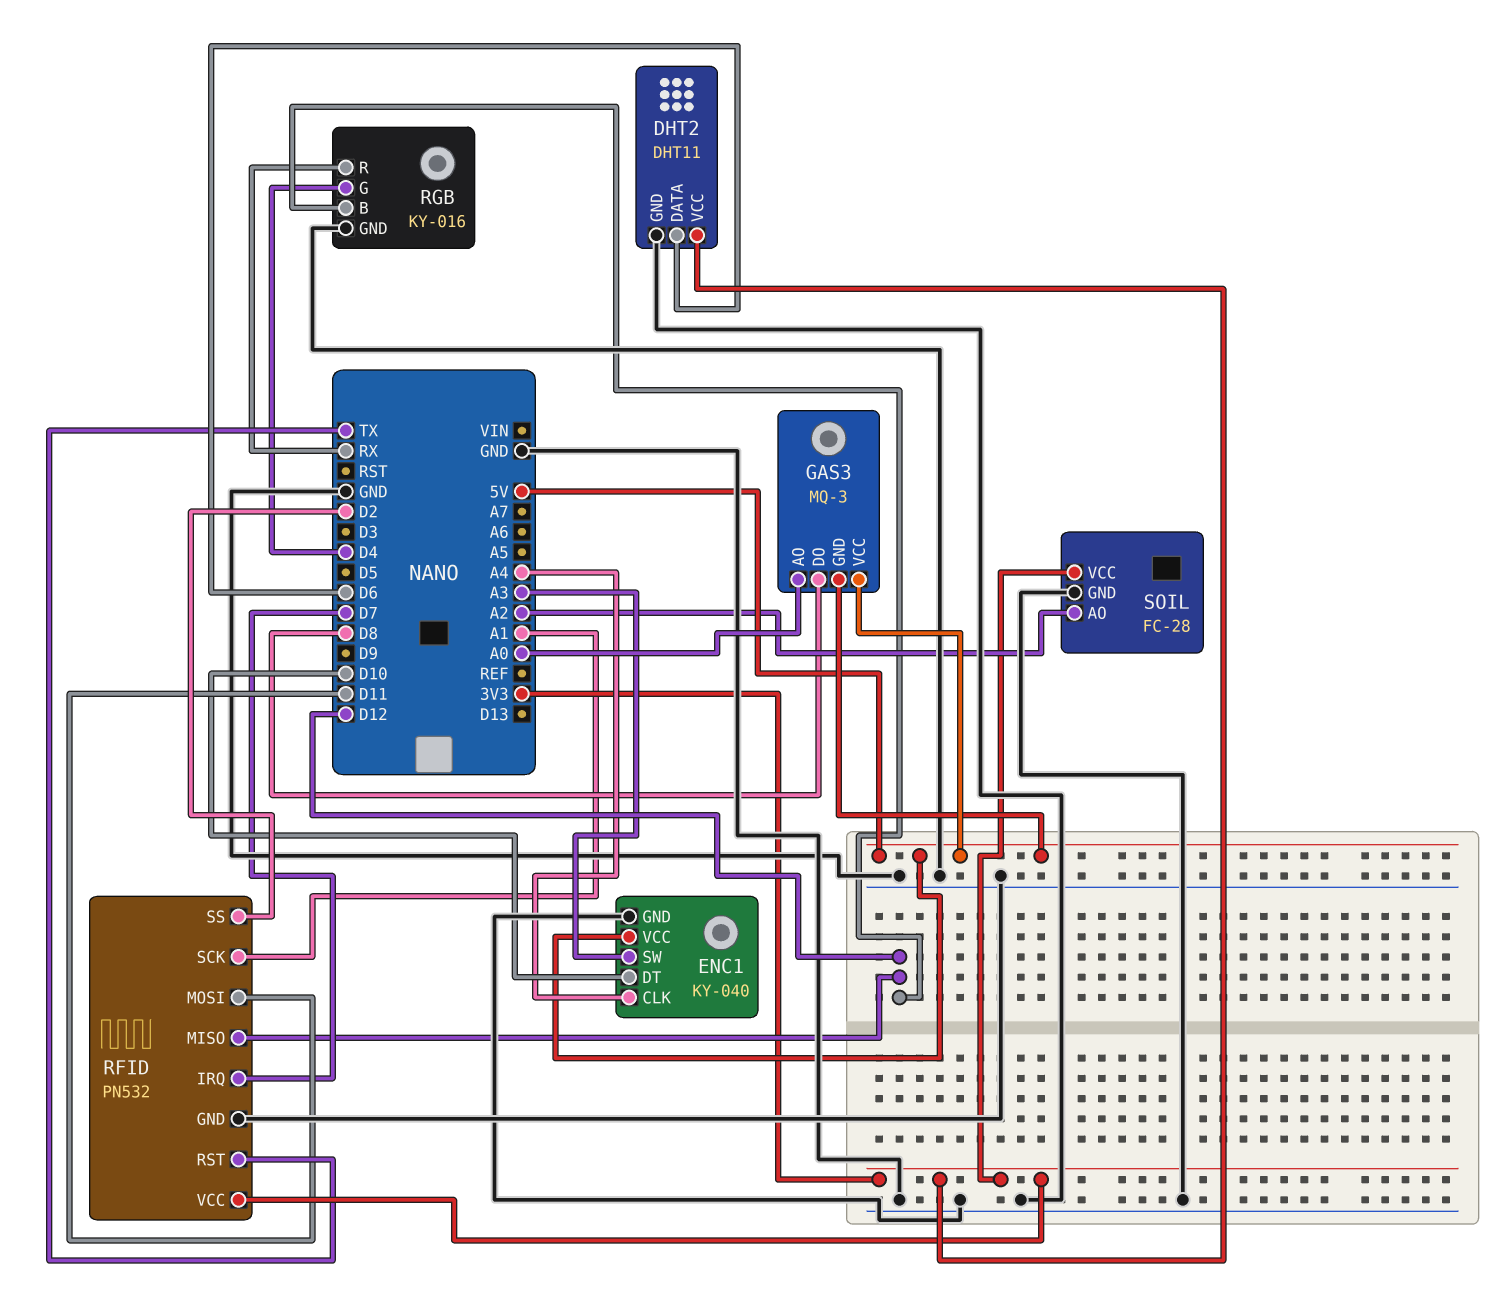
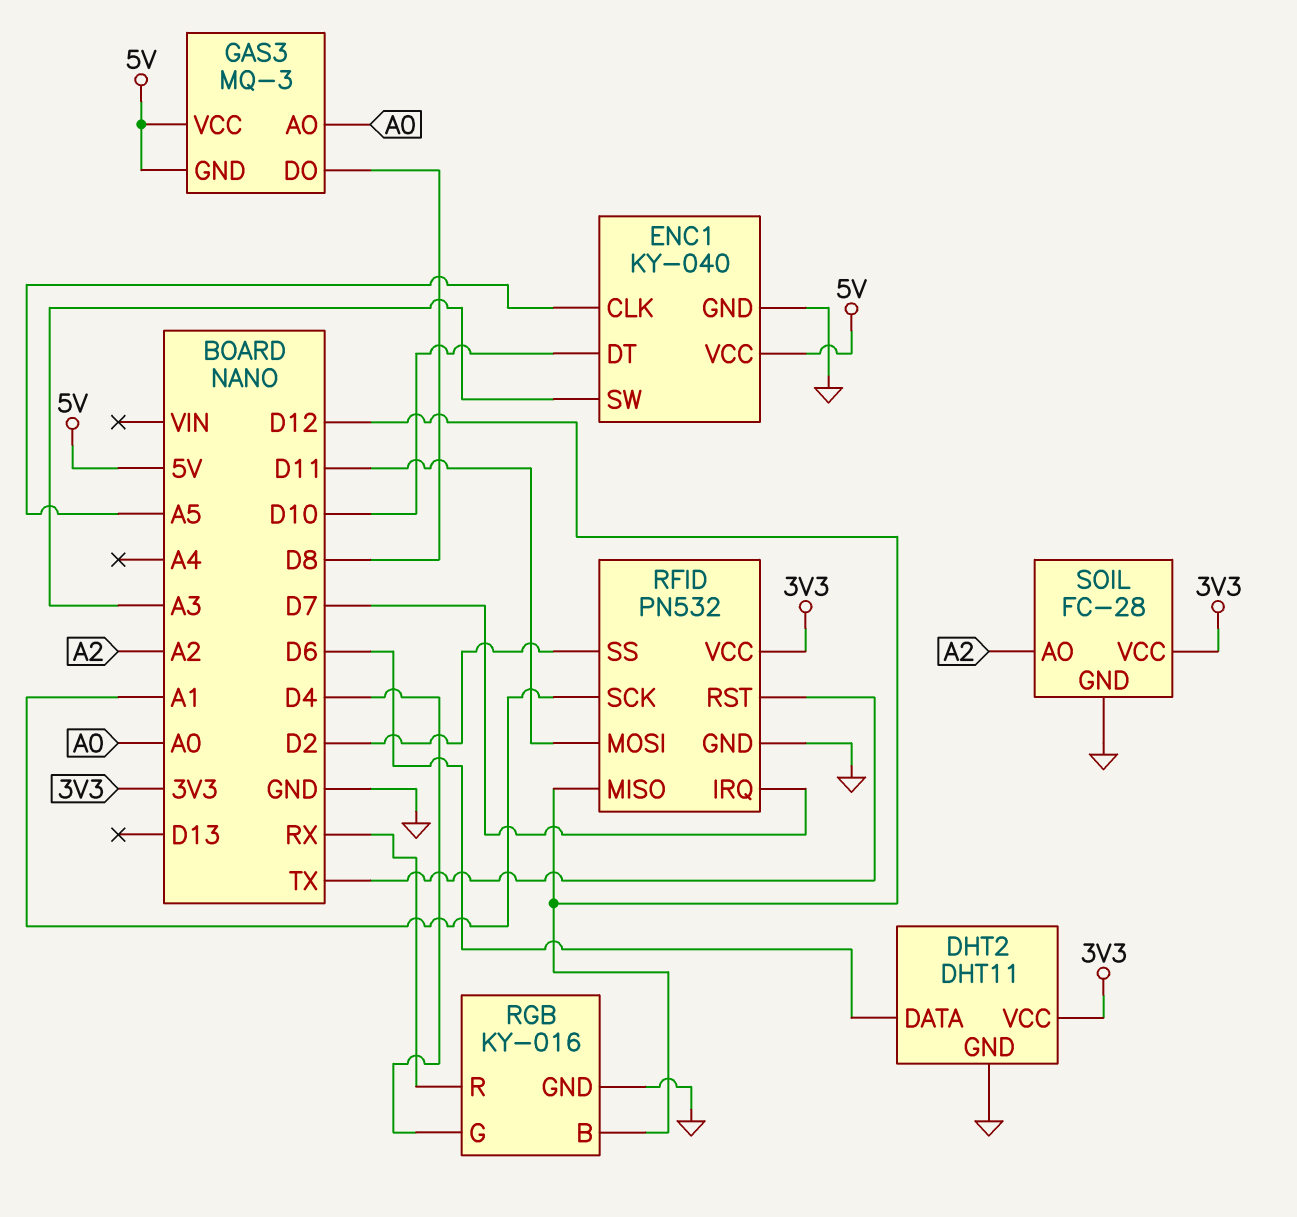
ENC1 pin CLK: A4 -> A5

